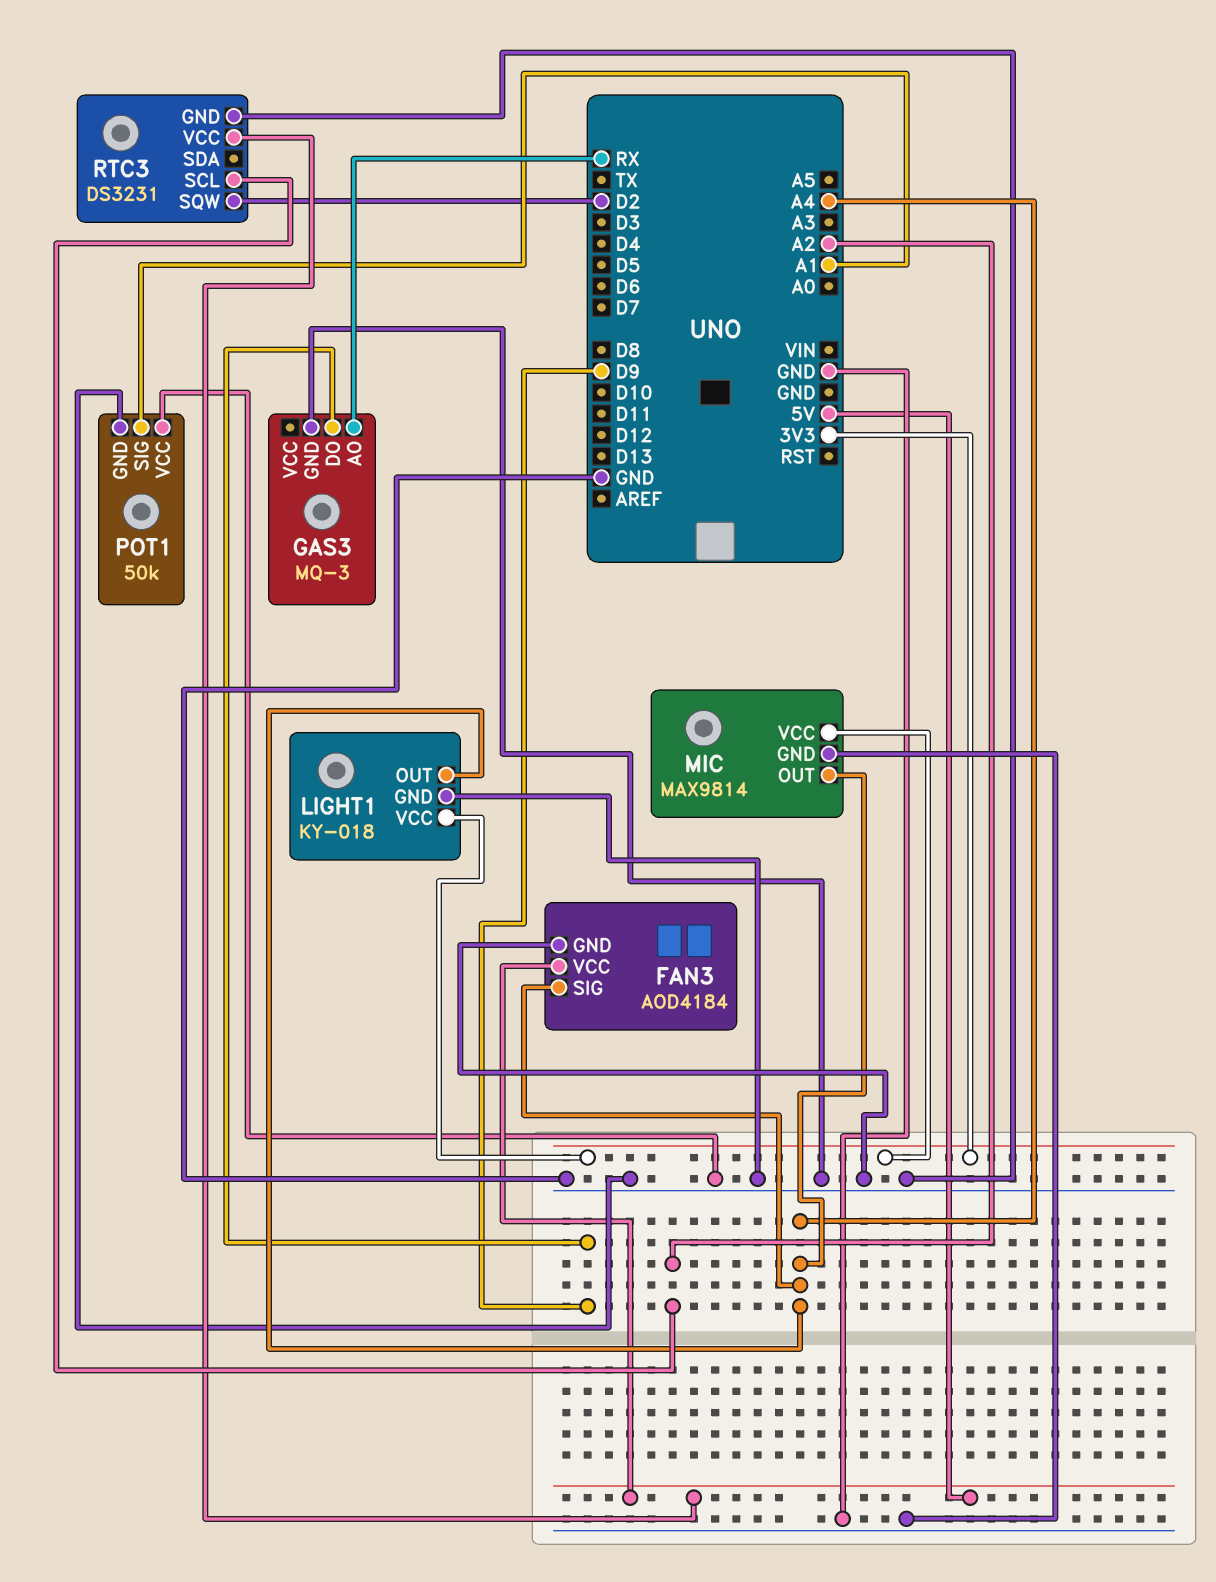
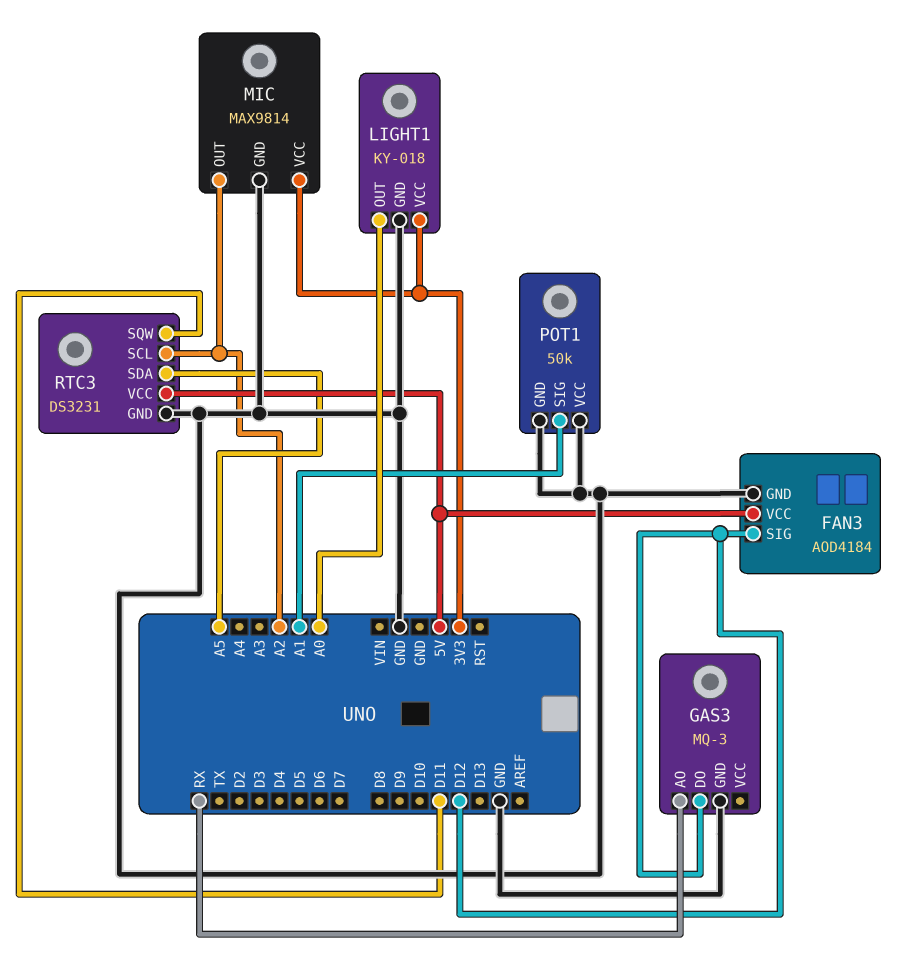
FAN3 pin SIG: A4 -> D12
GAS3 pin DO: D9 -> D12
LIGHT1 pin OUT: A4 -> A0
MIC pin OUT: A4 -> A2
RTC3 pin SDA: none -> A5
RTC3 pin SQW: D2 -> D11

